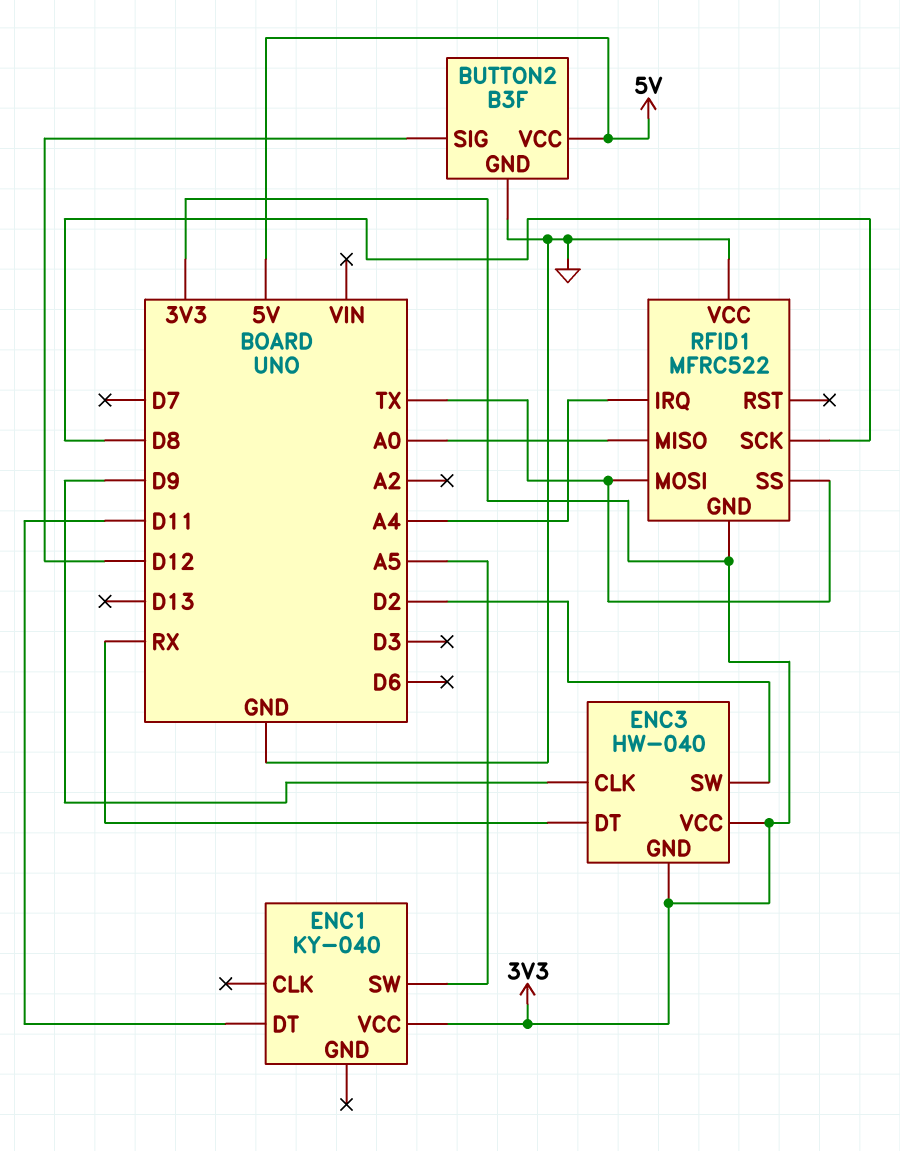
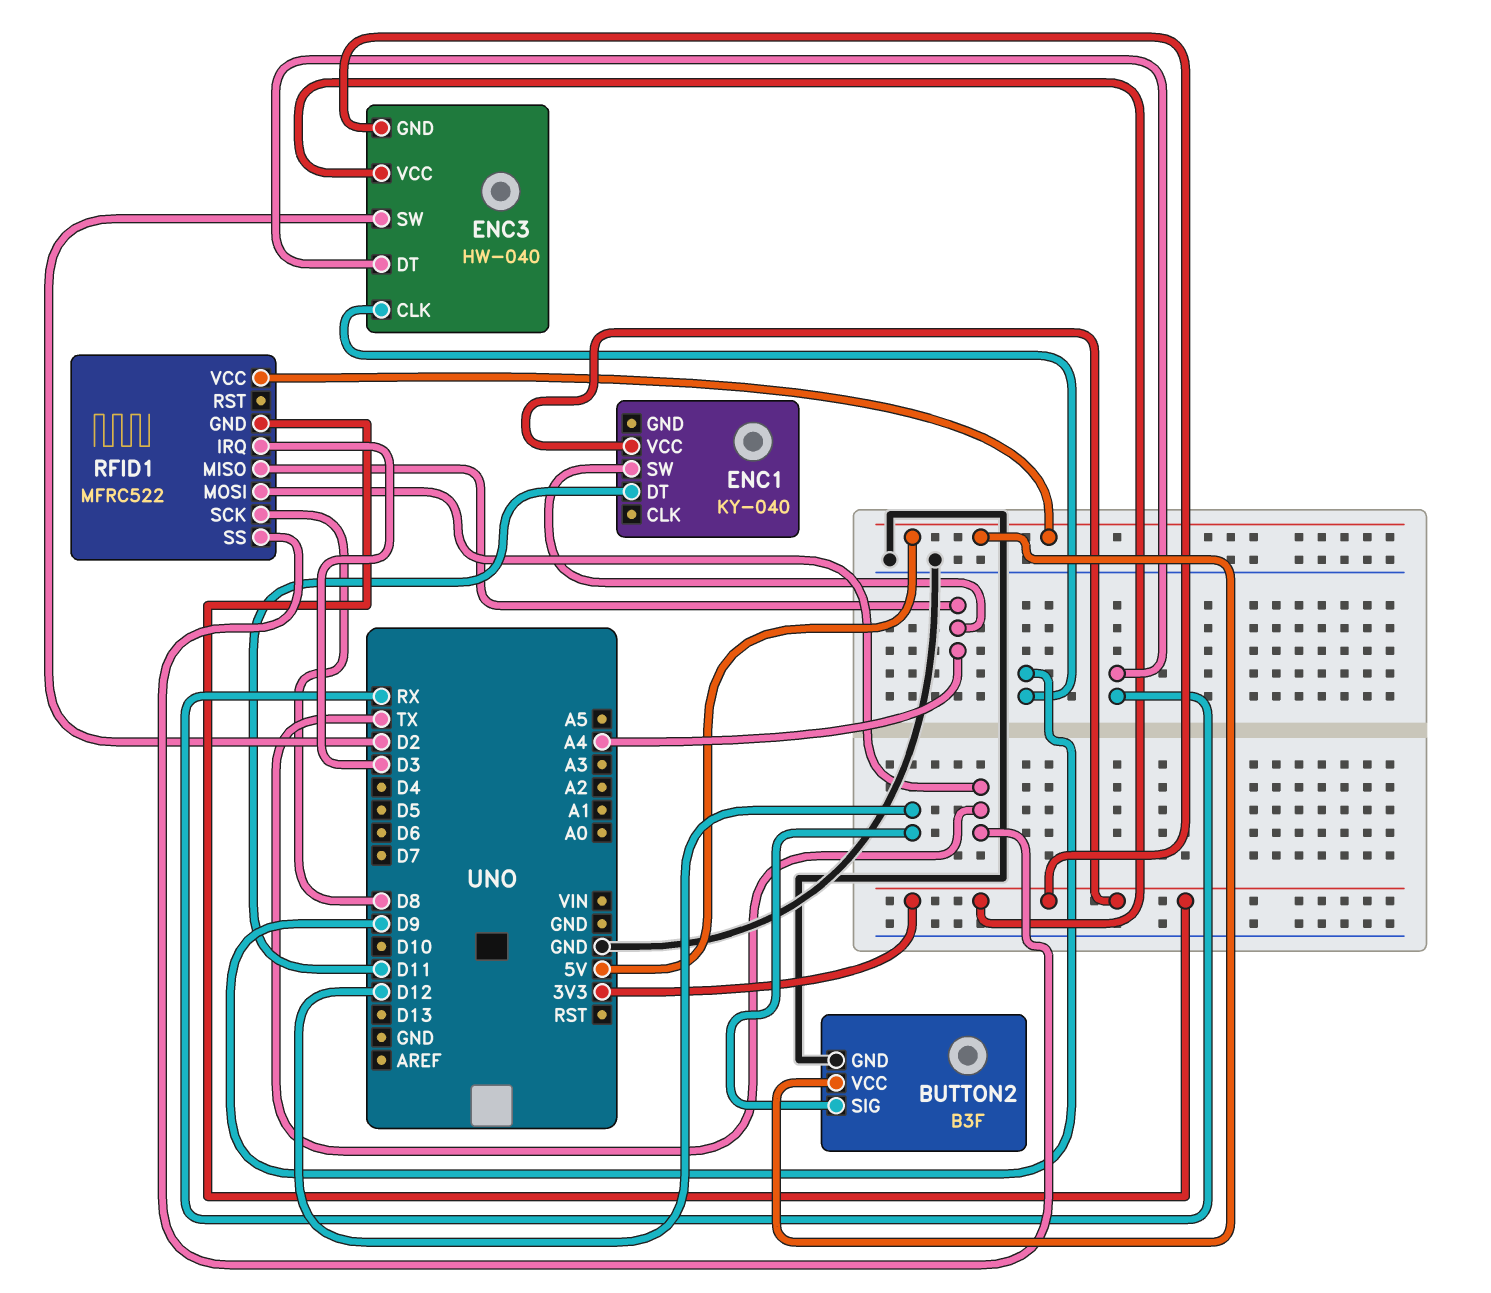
ENC1 pin SW: A5 -> A4
RFID1 pin IRQ: A4 -> D3
RFID1 pin MISO: A0 -> A4
RFID1 pin VCC: GND -> 5V

